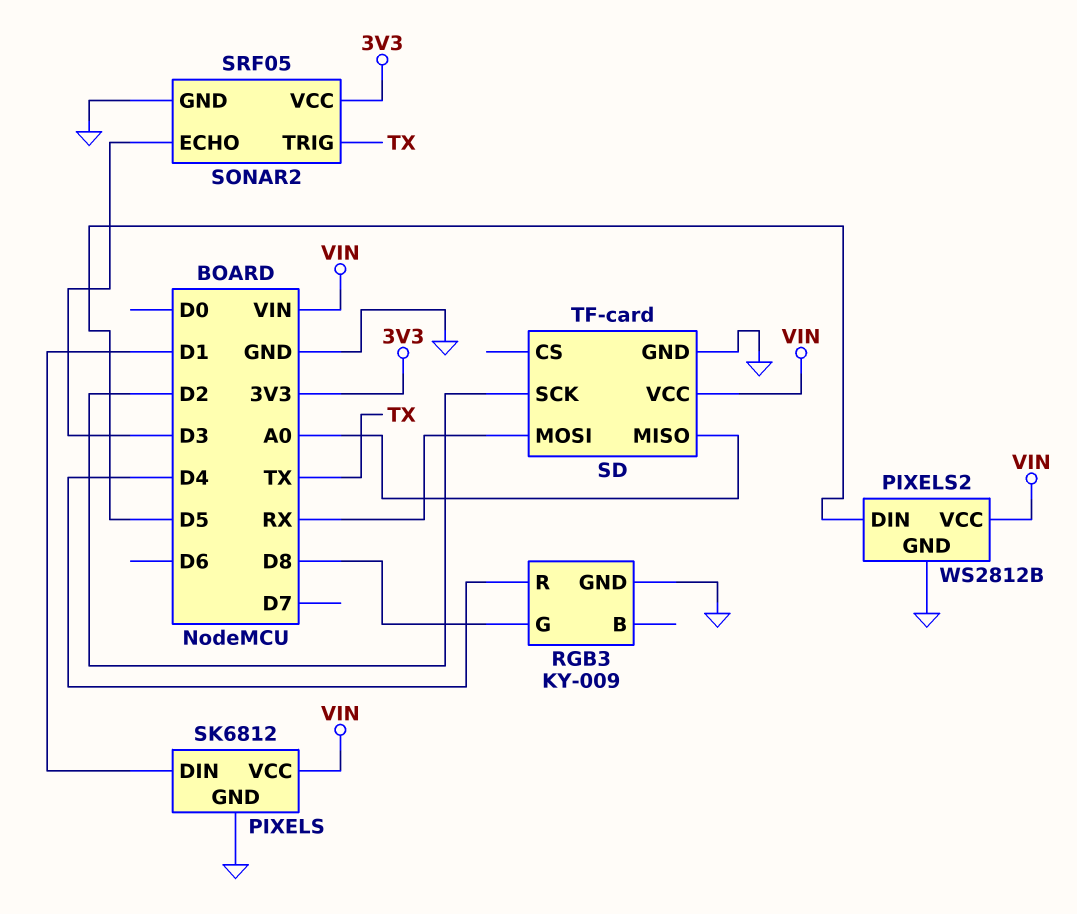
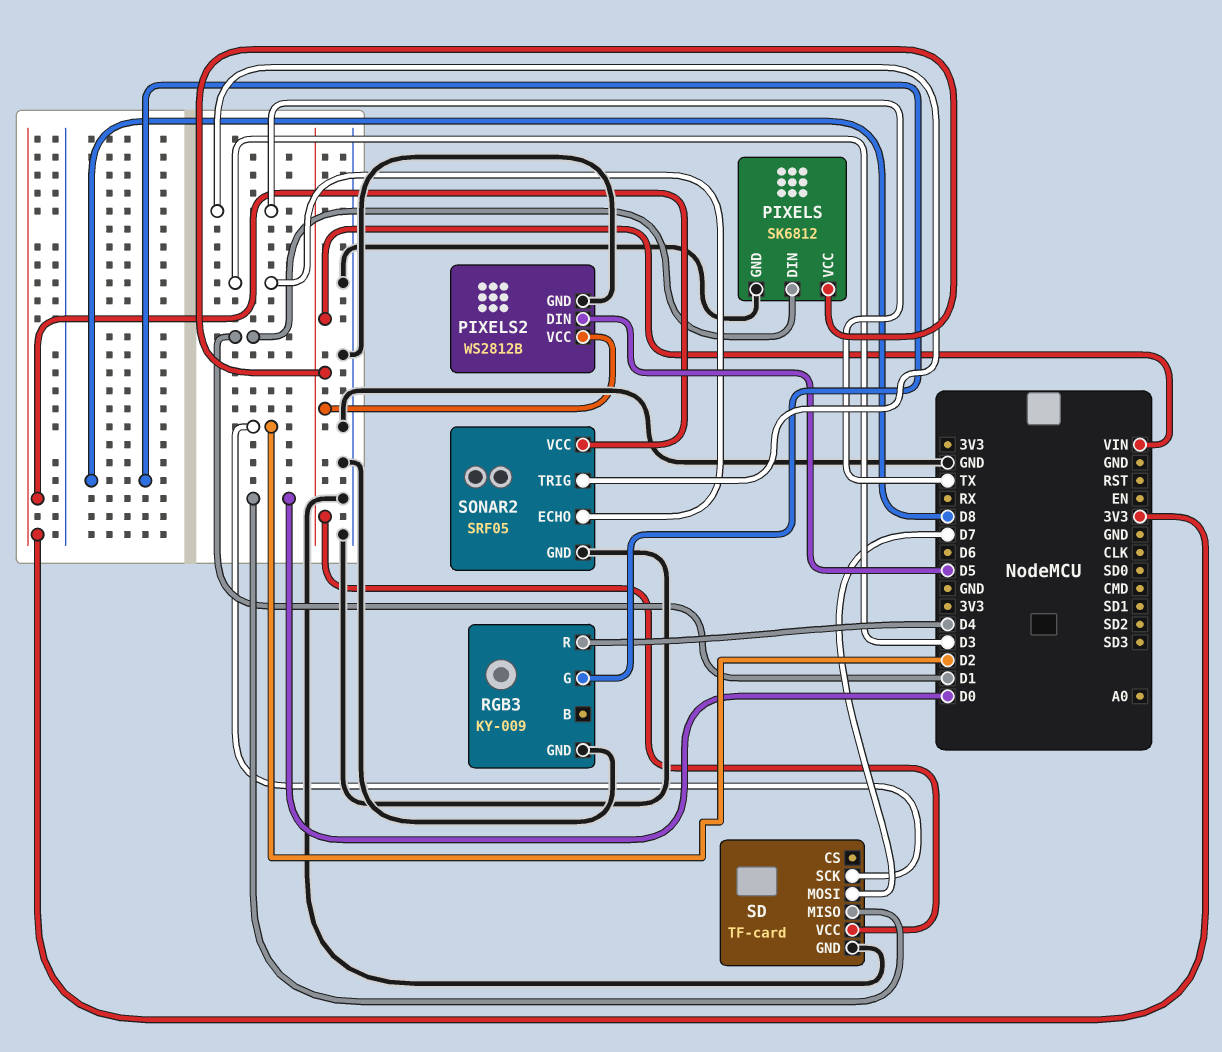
SD pin MISO: A0 -> D0
SD pin MOSI: RX -> D7

